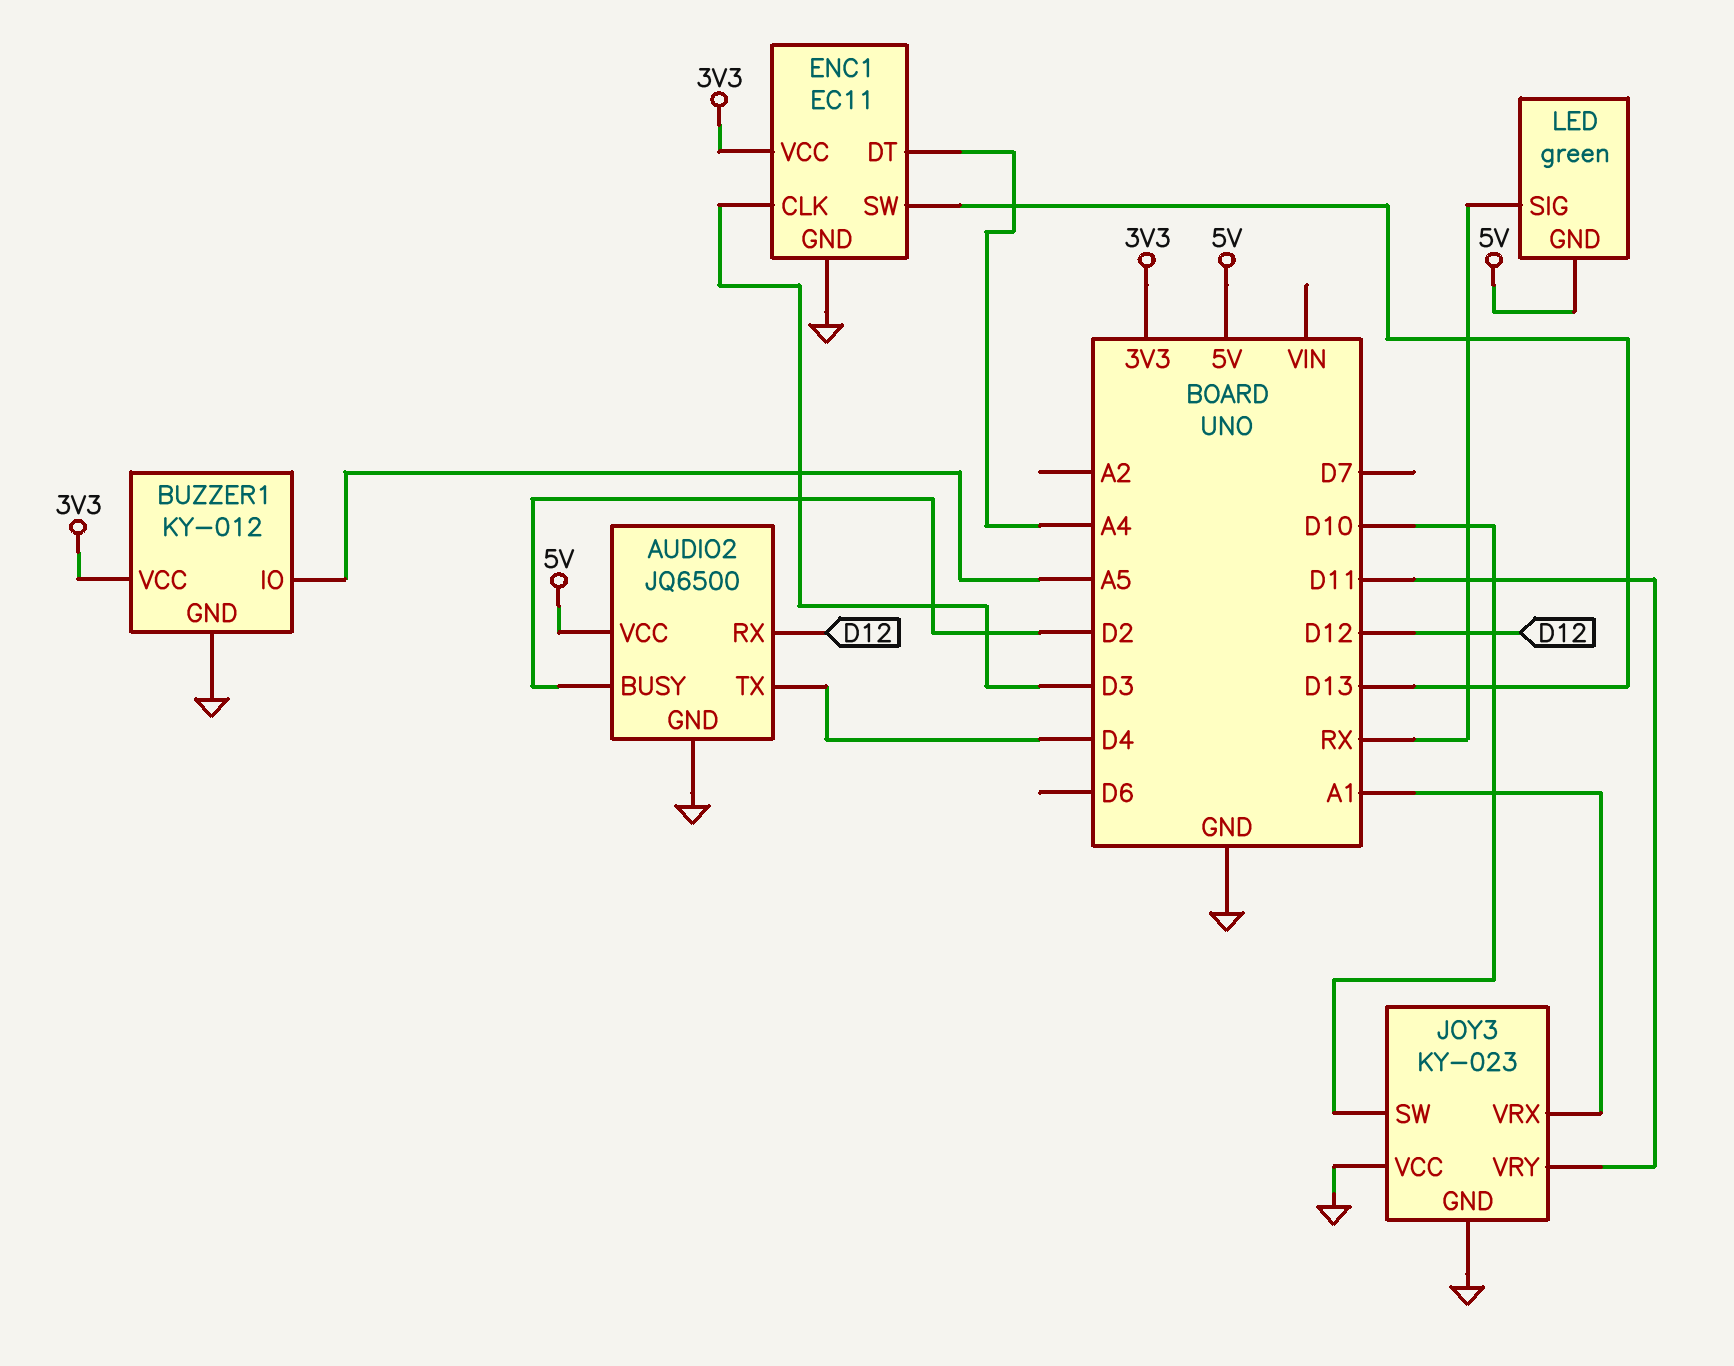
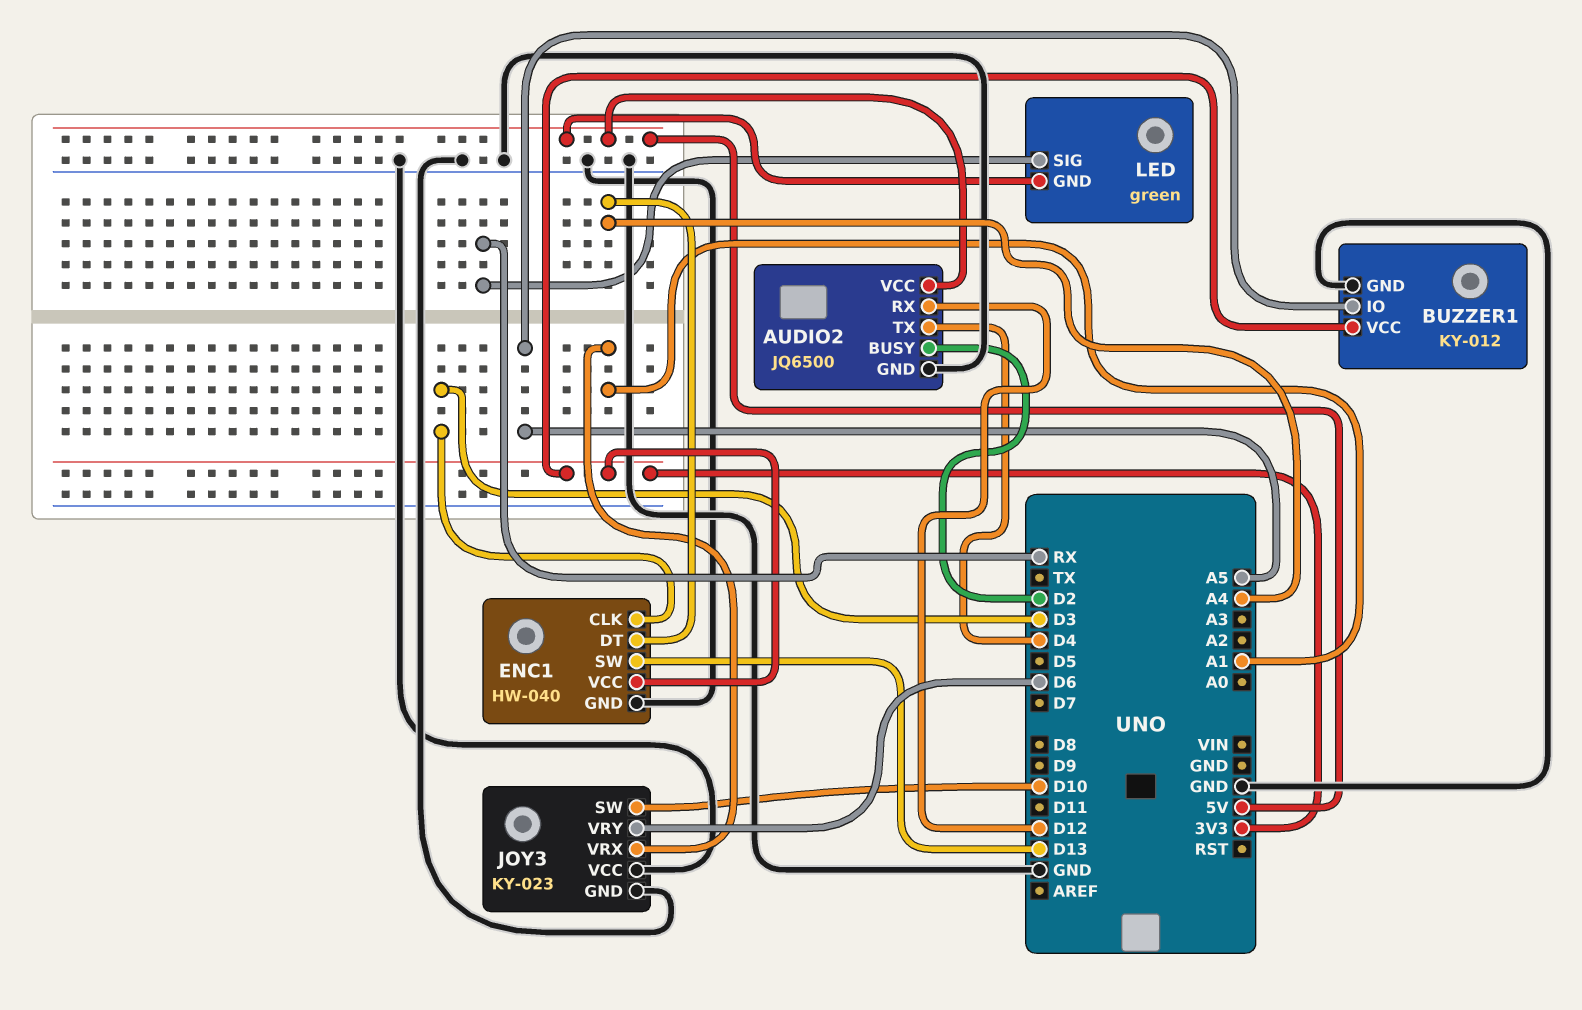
ENC1: EC11 -> HW-040
JOY3 pin VRY: D11 -> D6

